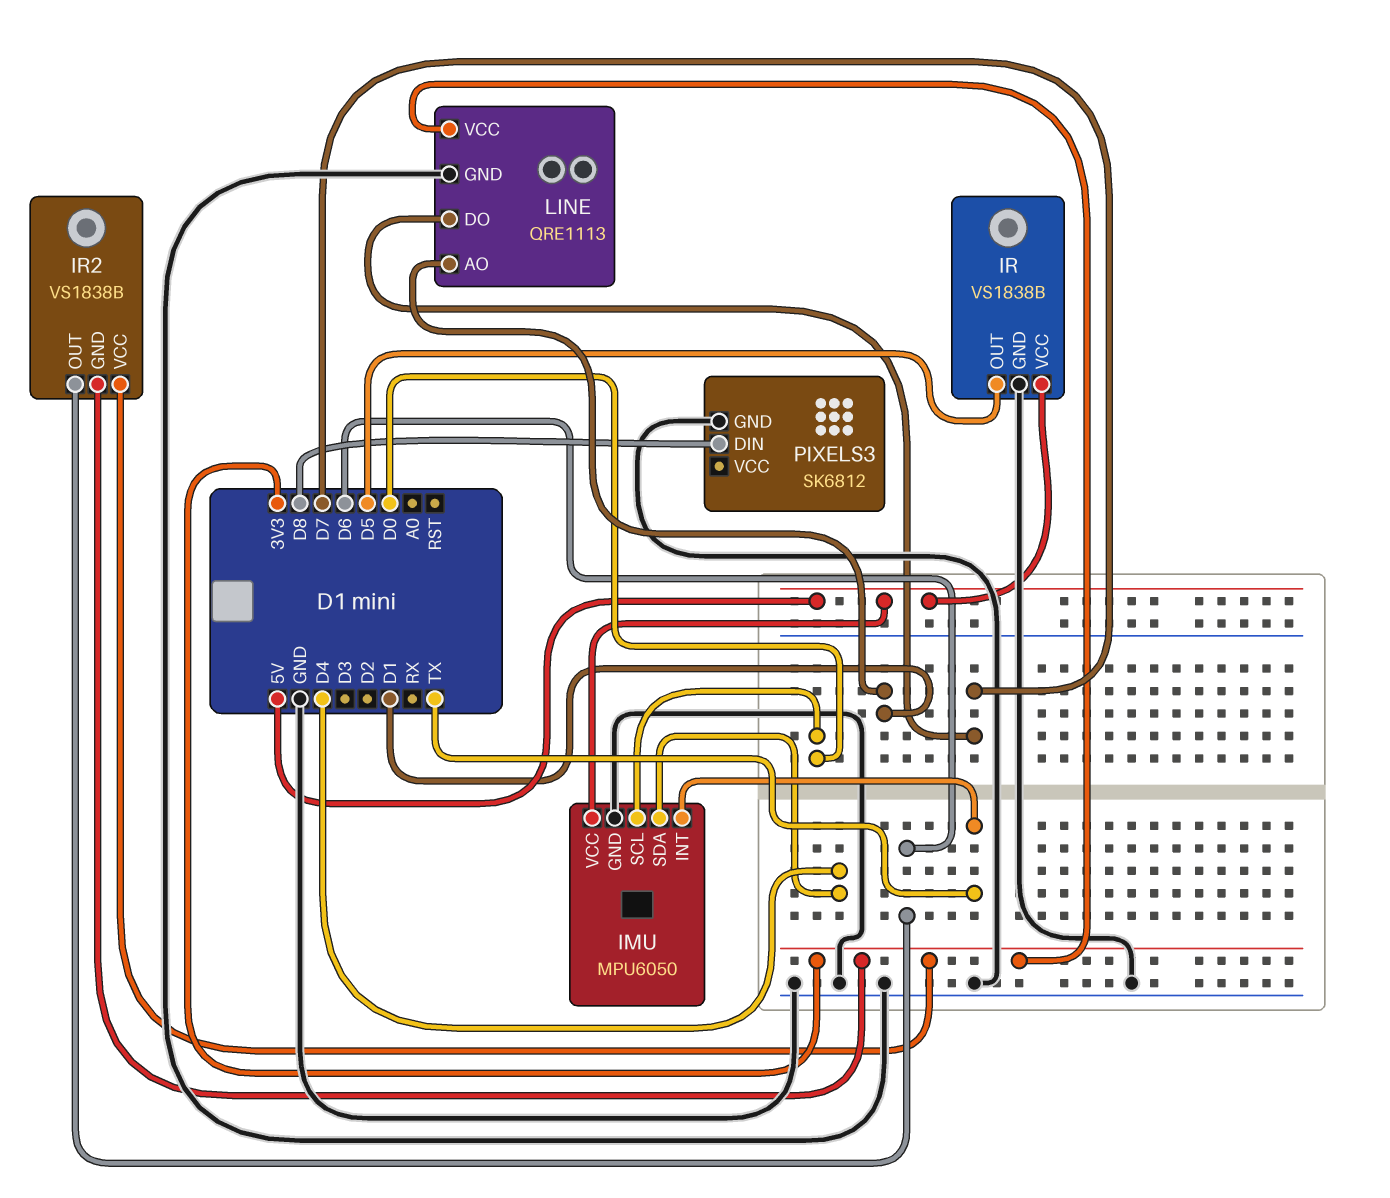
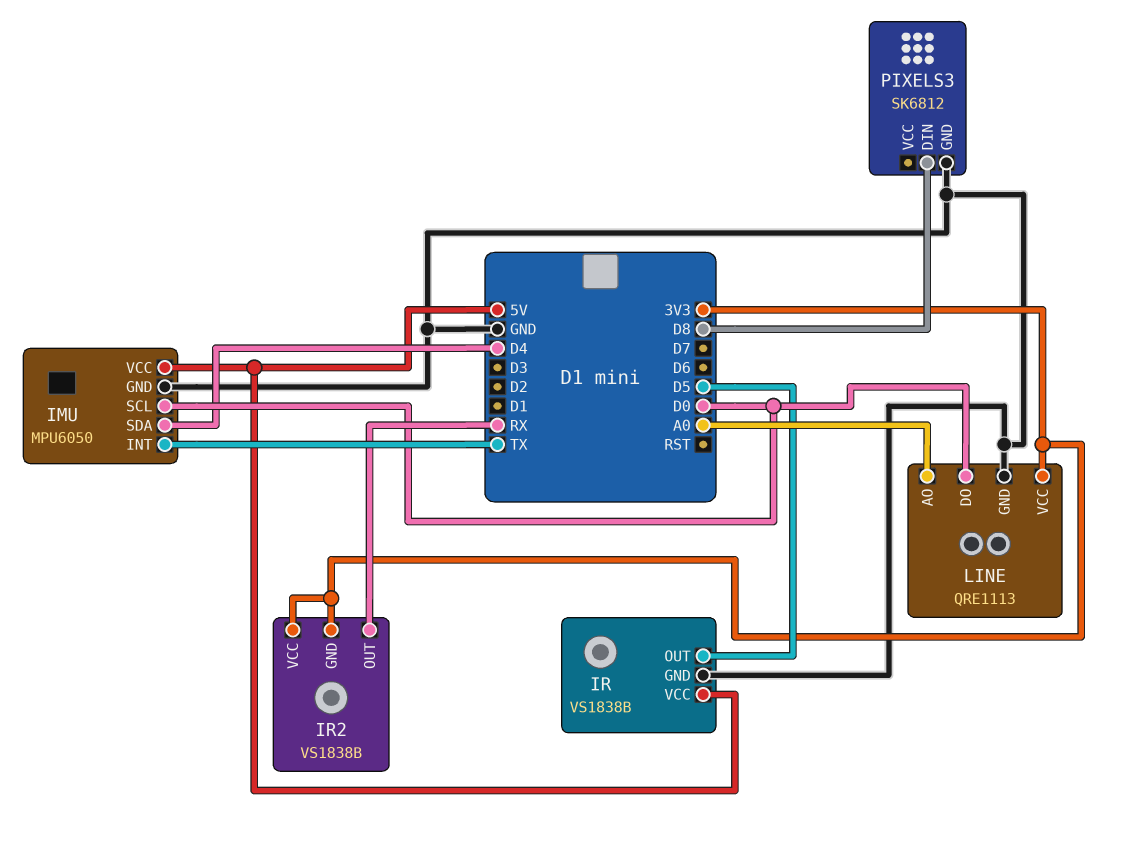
IR2 pin OUT: D6 -> RX
LINE pin AO: D1 -> A0
LINE pin DO: D7 -> D0

